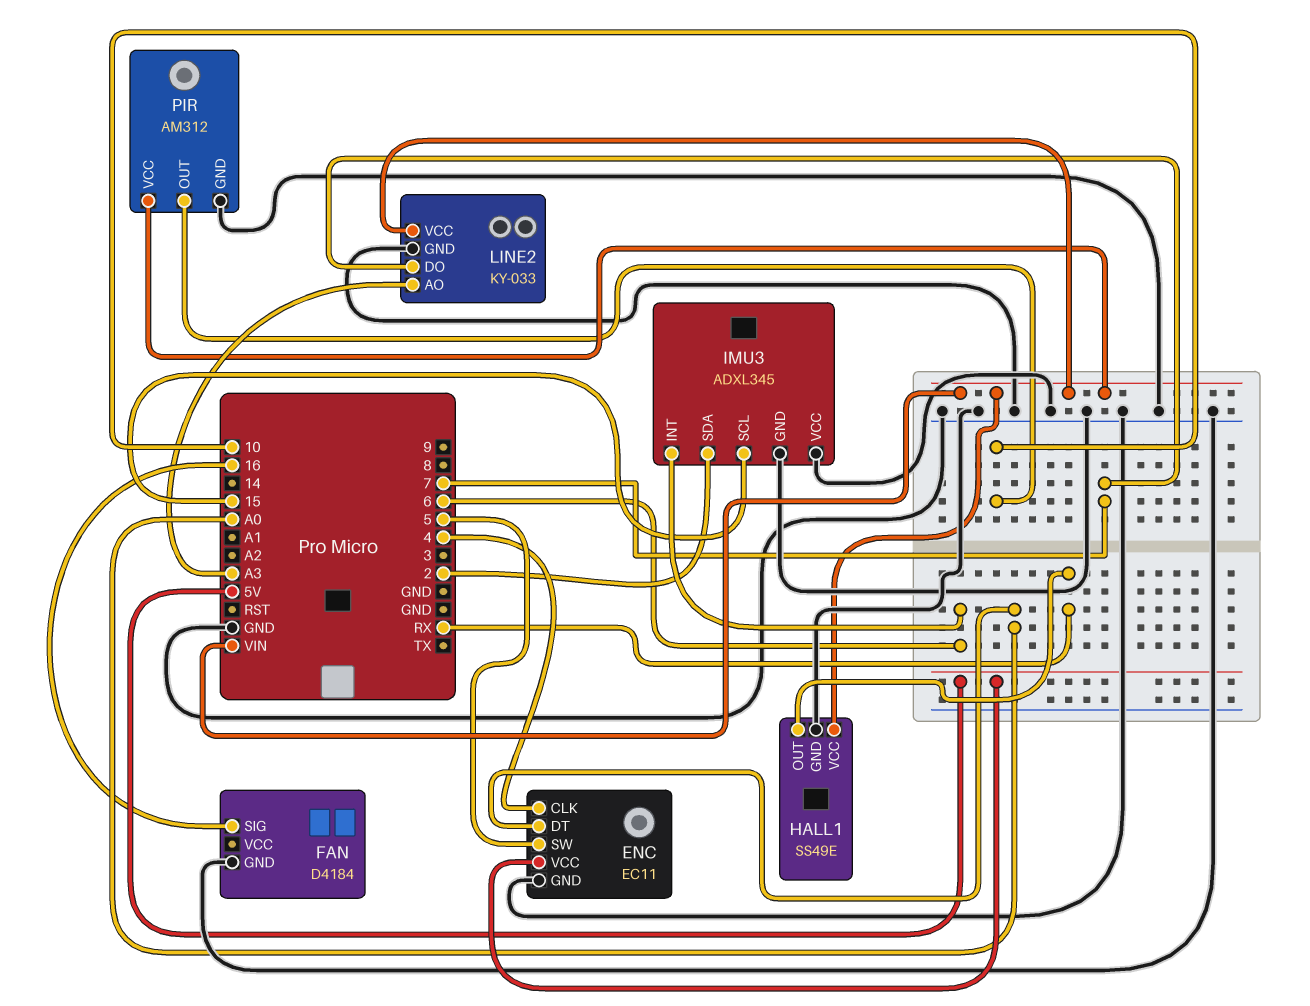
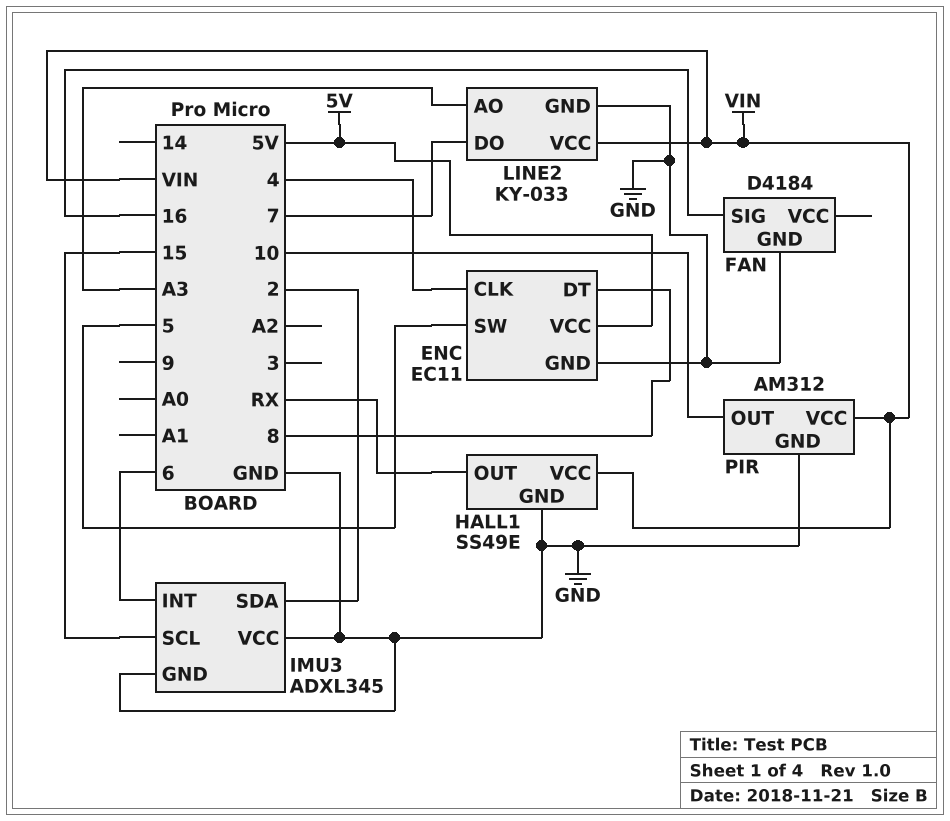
ENC pin DT: A0 -> 8

